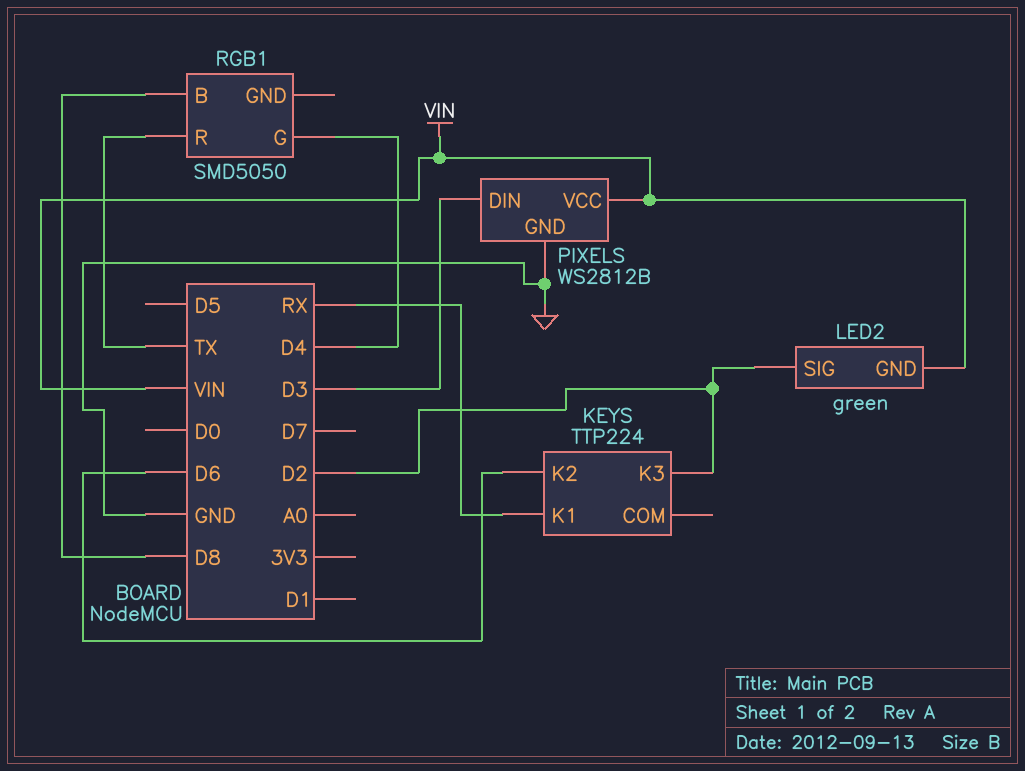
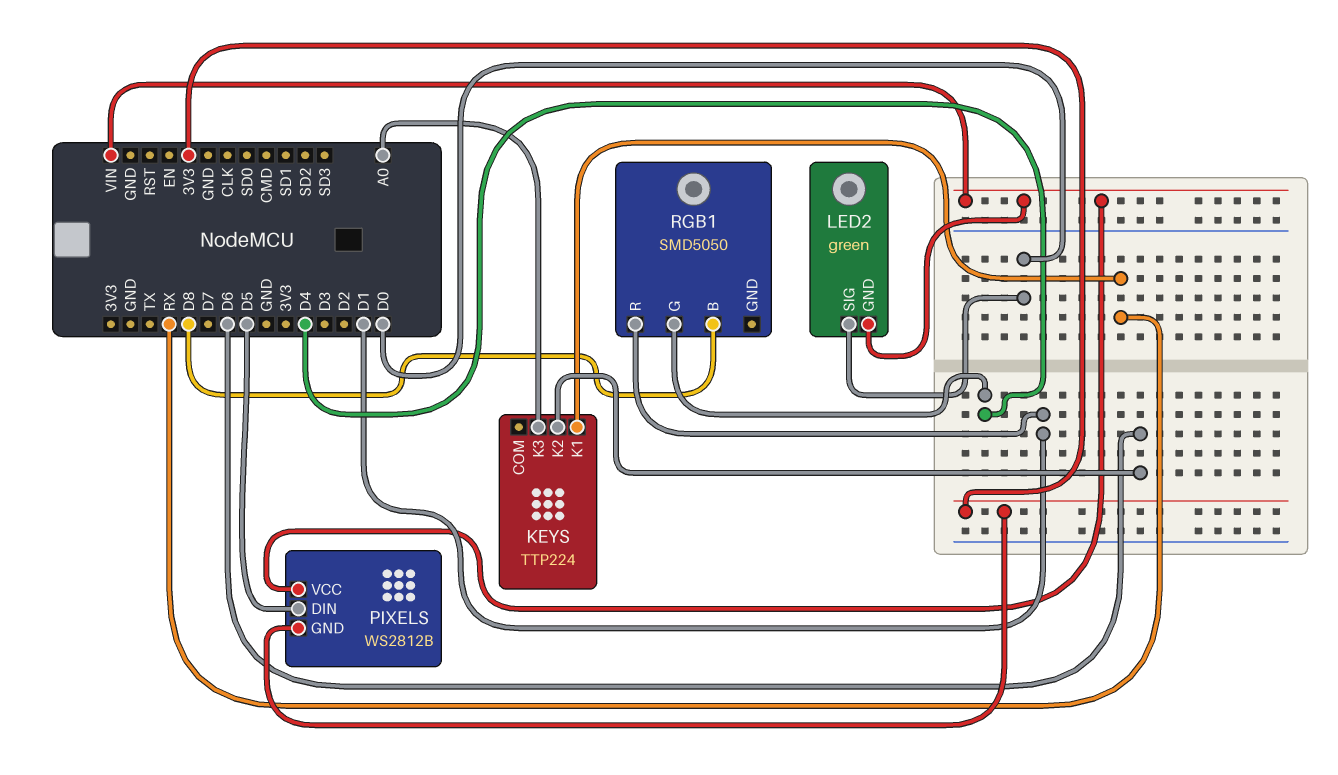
KEYS pin K3: D2 -> A0
LED2 pin SIG: D2 -> D0
PIXELS pin DIN: D3 -> D5
PIXELS pin GND: GND -> 3V3
RGB1 pin R: TX -> D1

